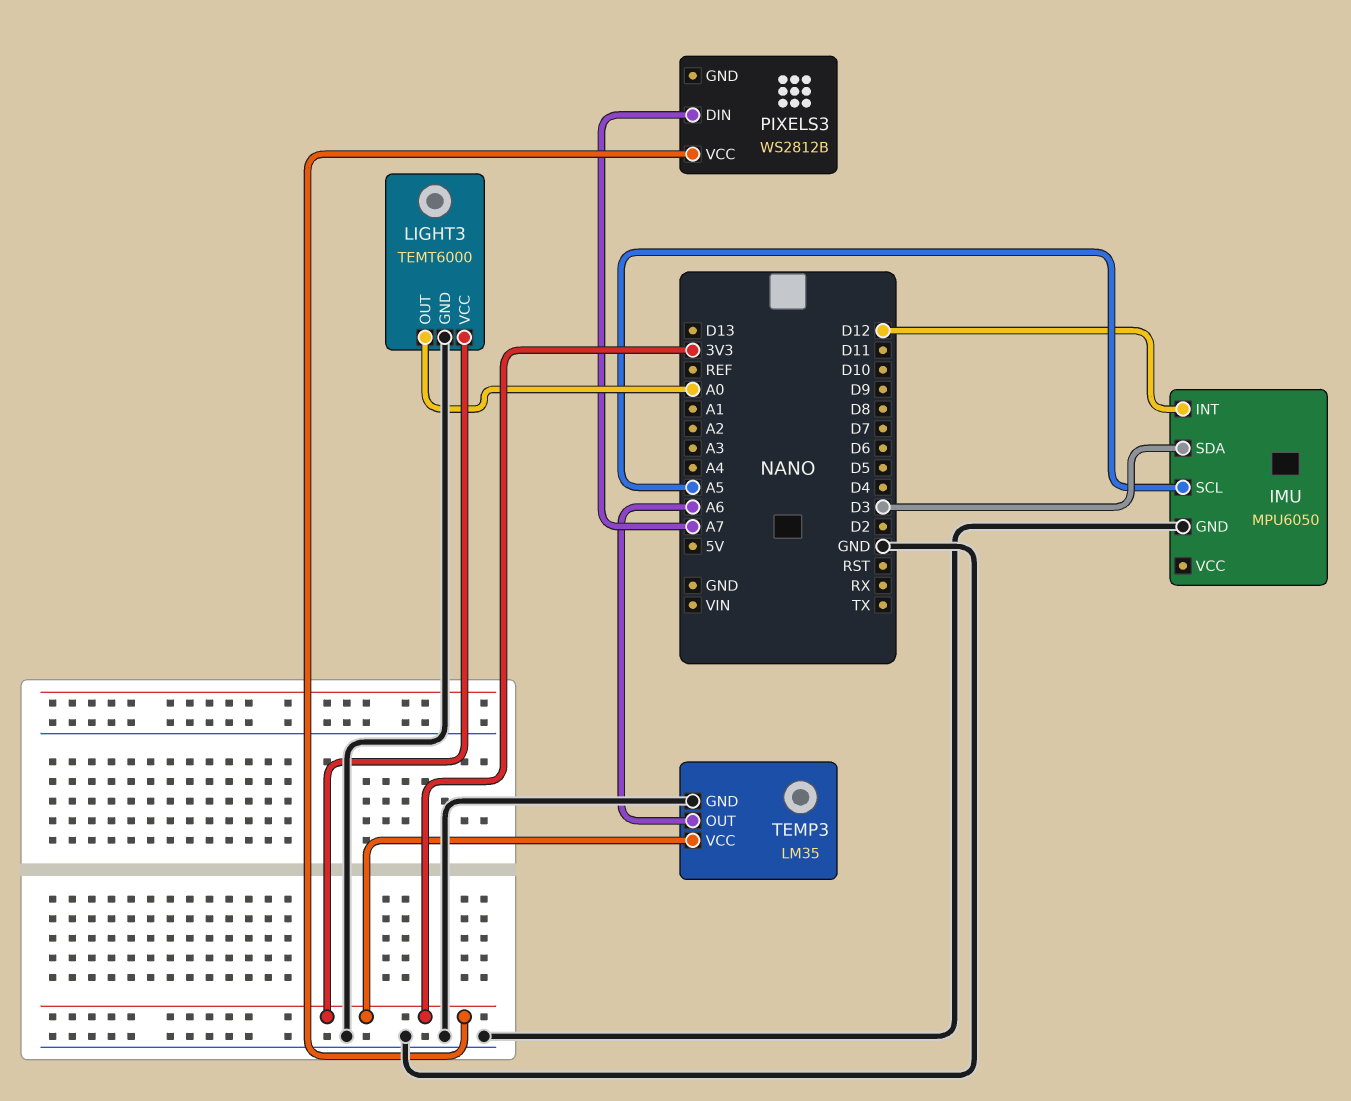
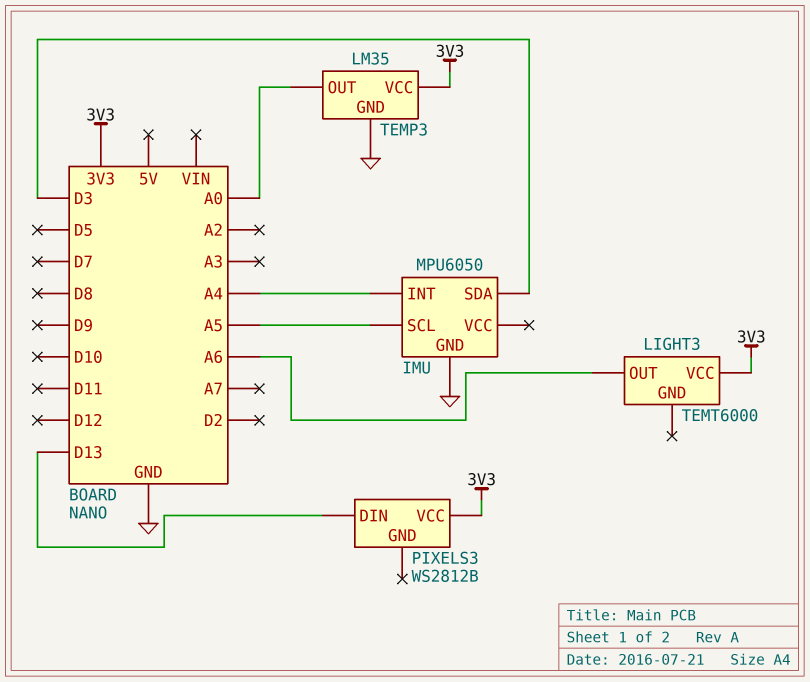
IMU pin INT: D12 -> A4
LIGHT3 pin GND: GND -> none
LIGHT3 pin OUT: A0 -> A6
PIXELS3 pin DIN: A7 -> D13
TEMP3 pin OUT: A6 -> A0

